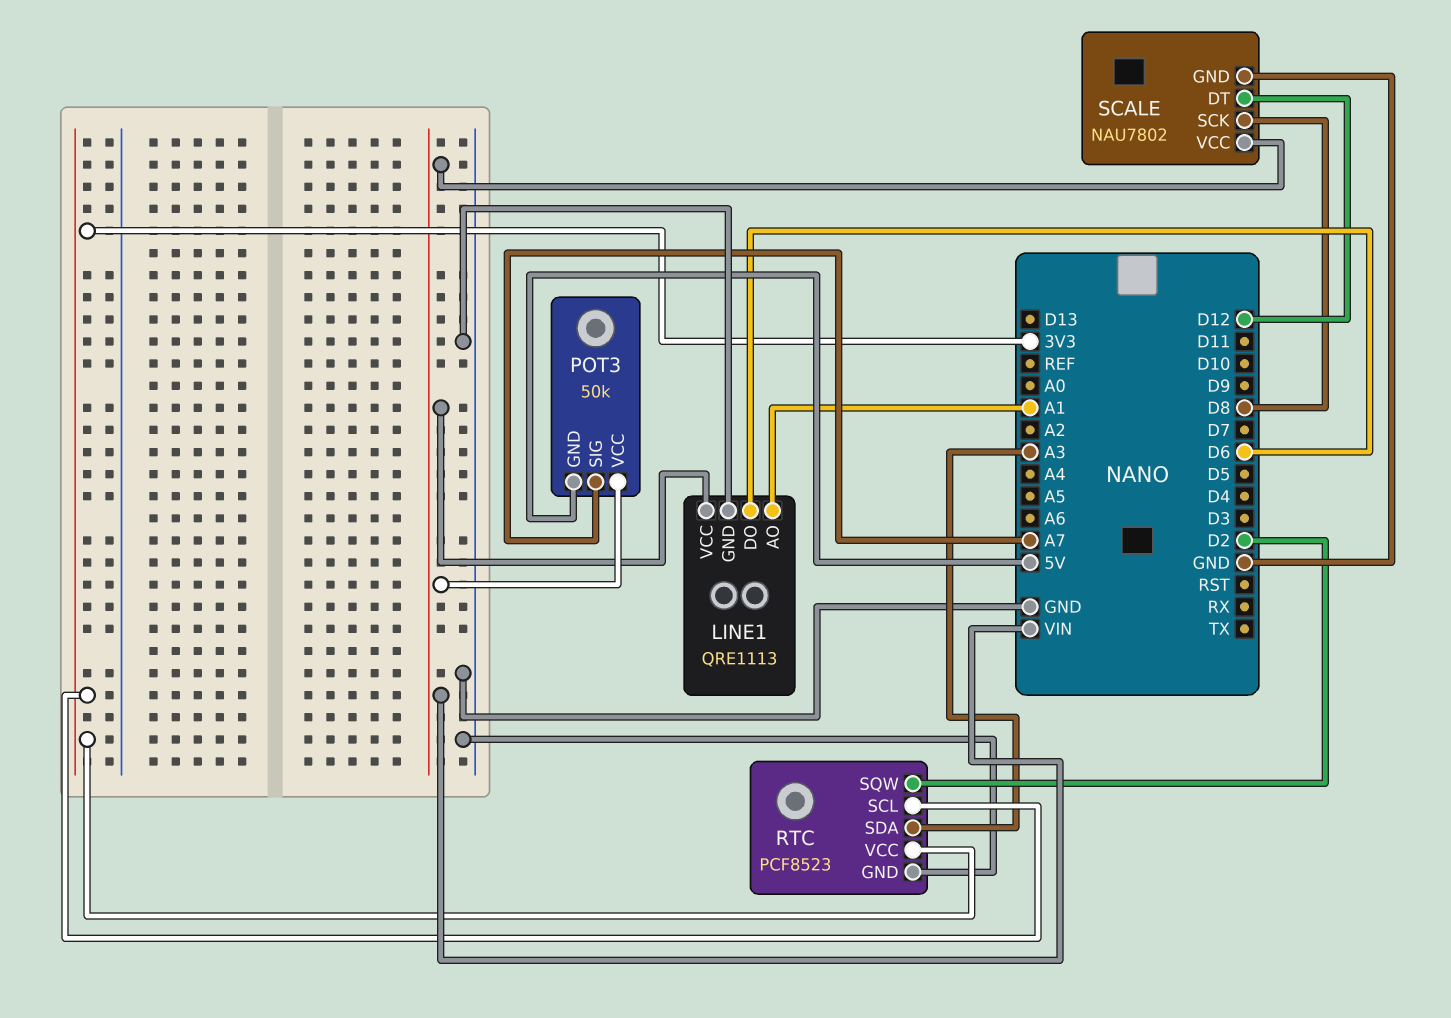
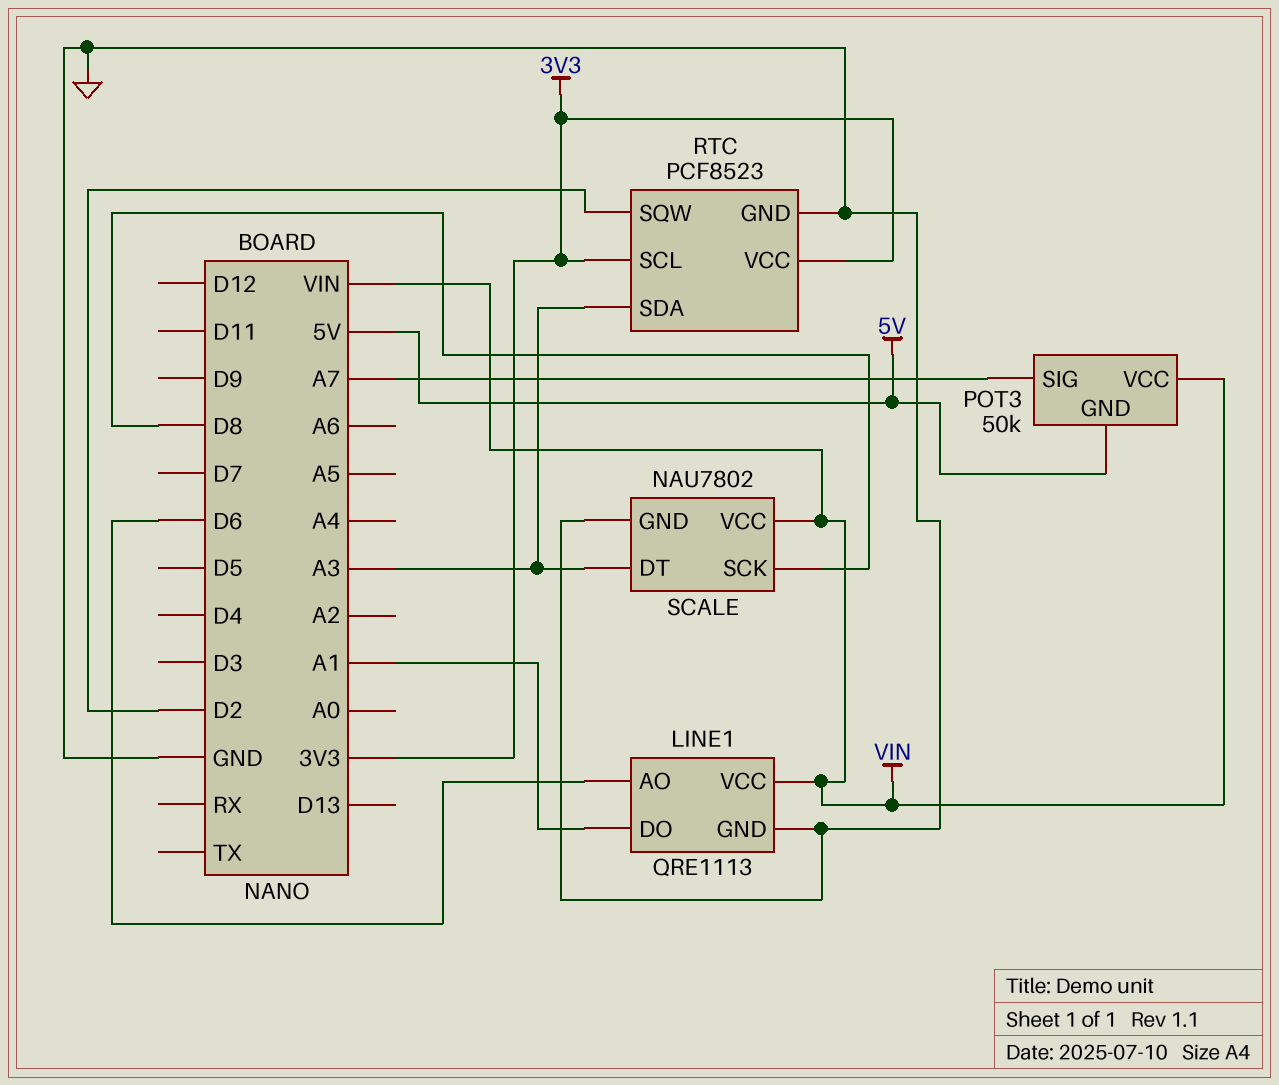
LINE1 pin AO: A1 -> D6
LINE1 pin DO: D6 -> A1
SCALE pin DT: D12 -> A3

